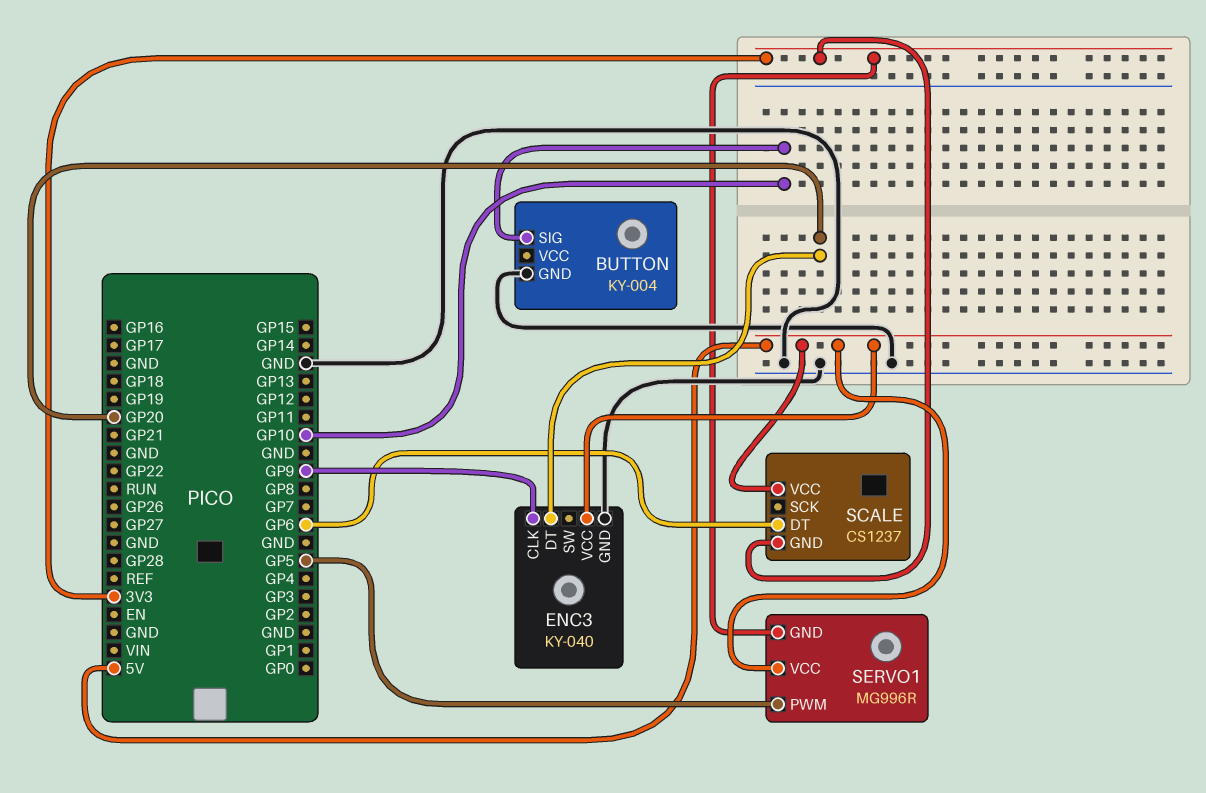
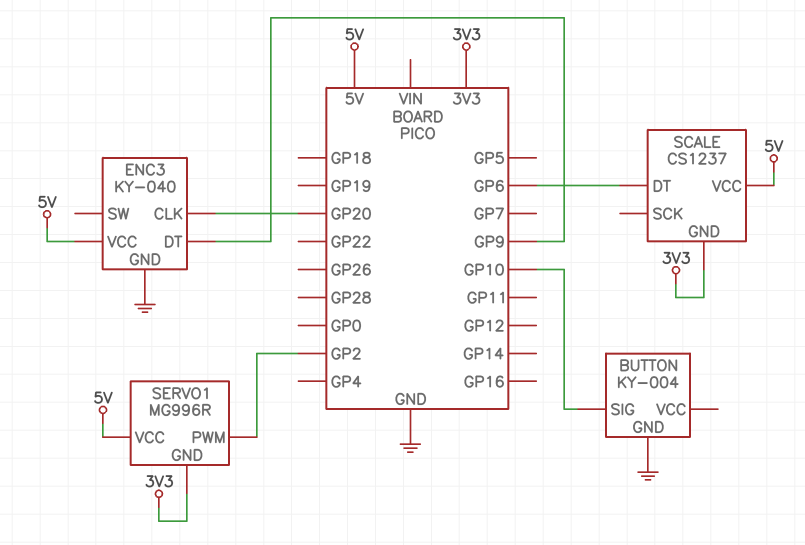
ENC3 pin CLK: GP9 -> GP20
ENC3 pin DT: GP20 -> GP9
SERVO1 pin PWM: GP5 -> GP2

